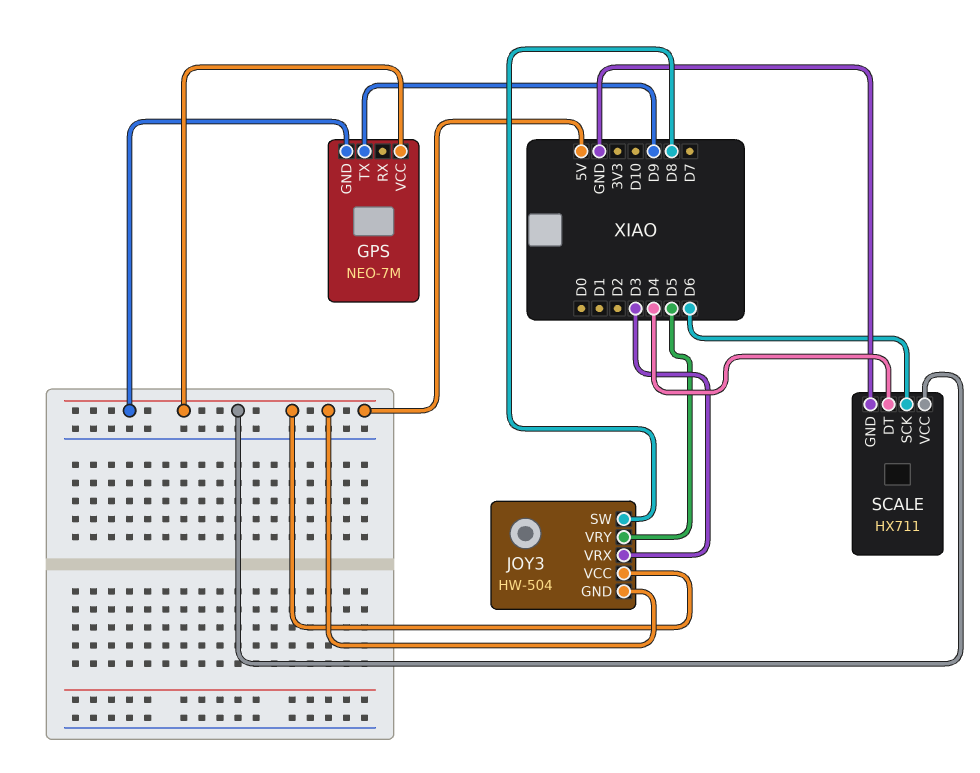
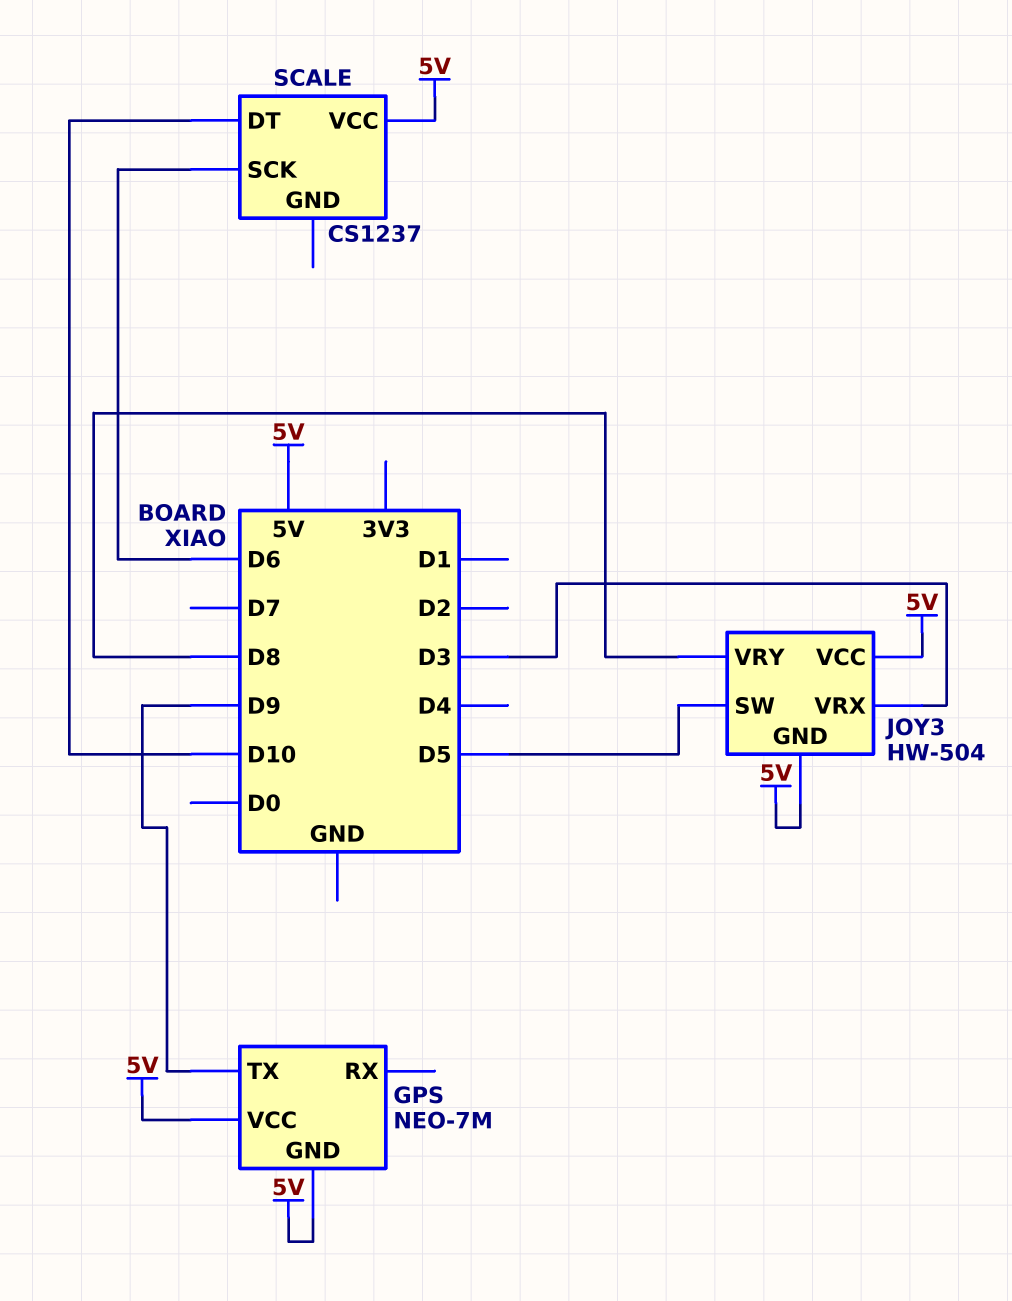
JOY3 pin SW: D8 -> D5
JOY3 pin VRY: D5 -> D8
SCALE: HX711 -> CS1237
SCALE pin DT: D4 -> D10
SCALE pin GND: GND -> none

